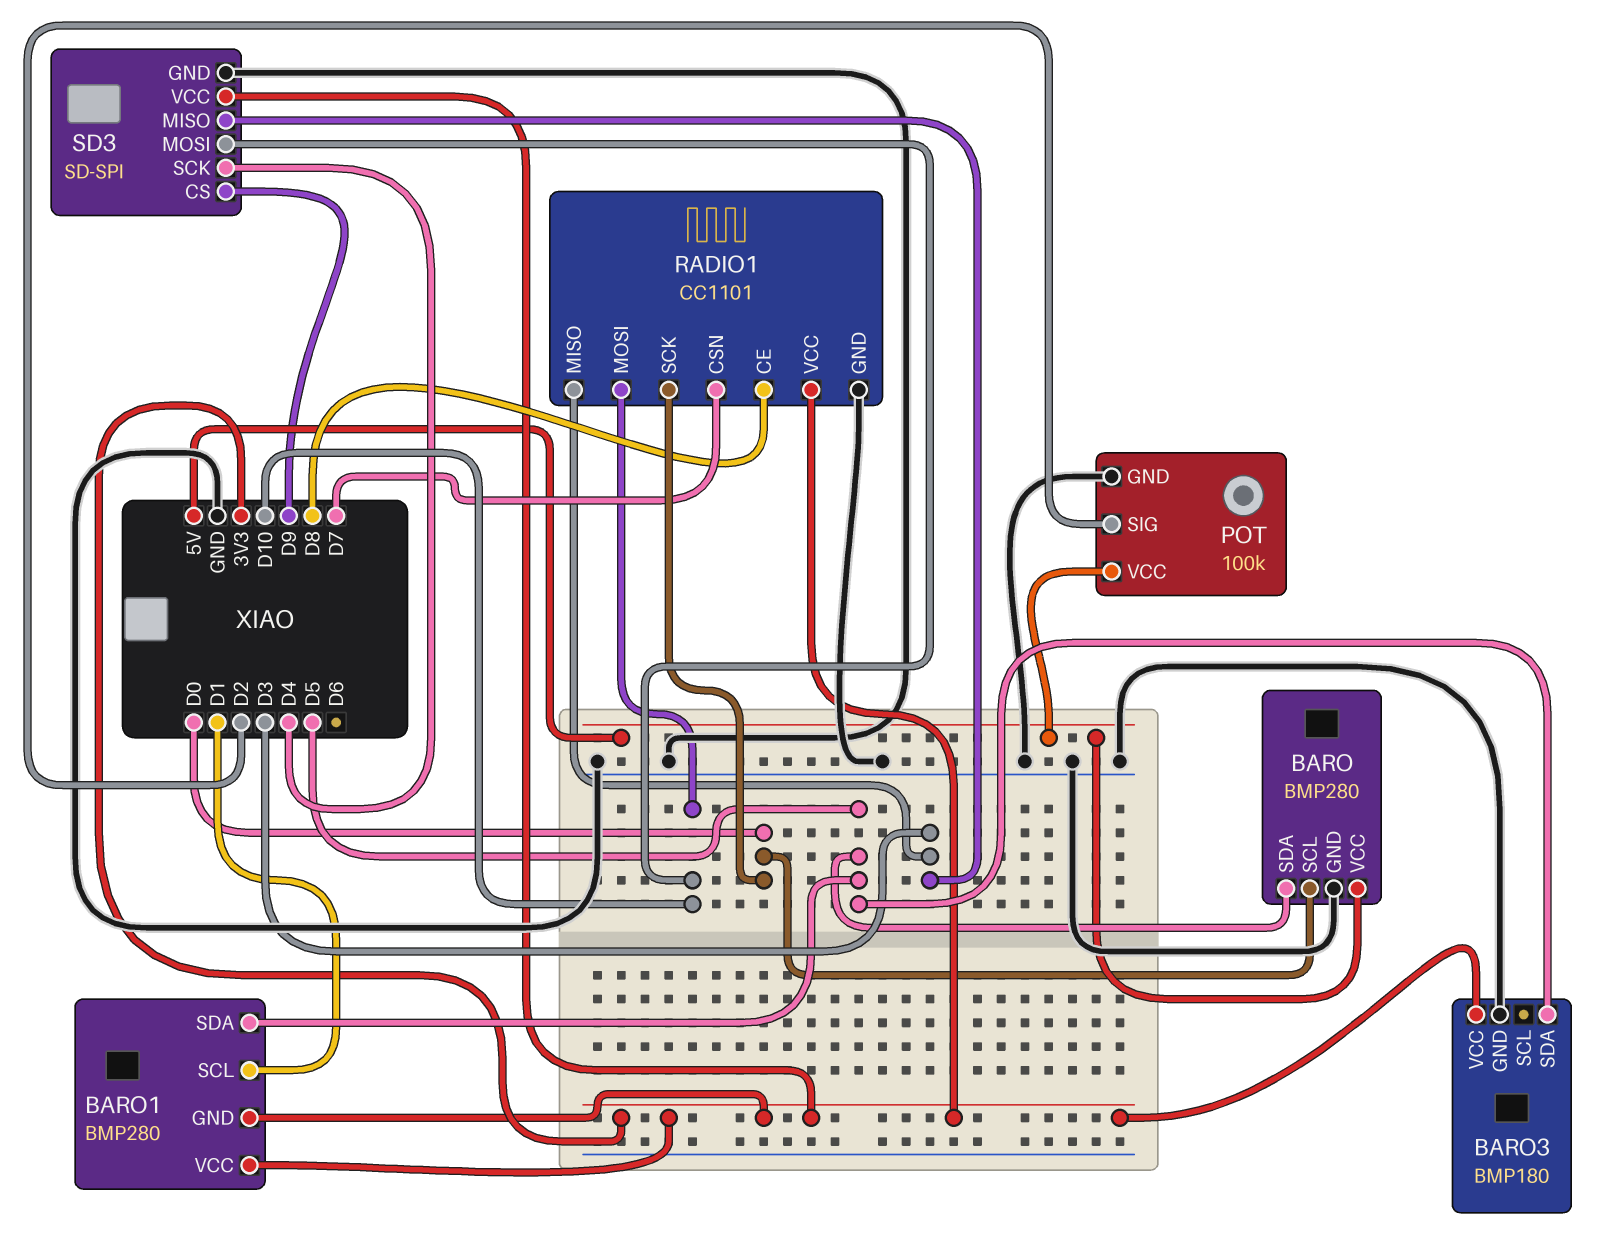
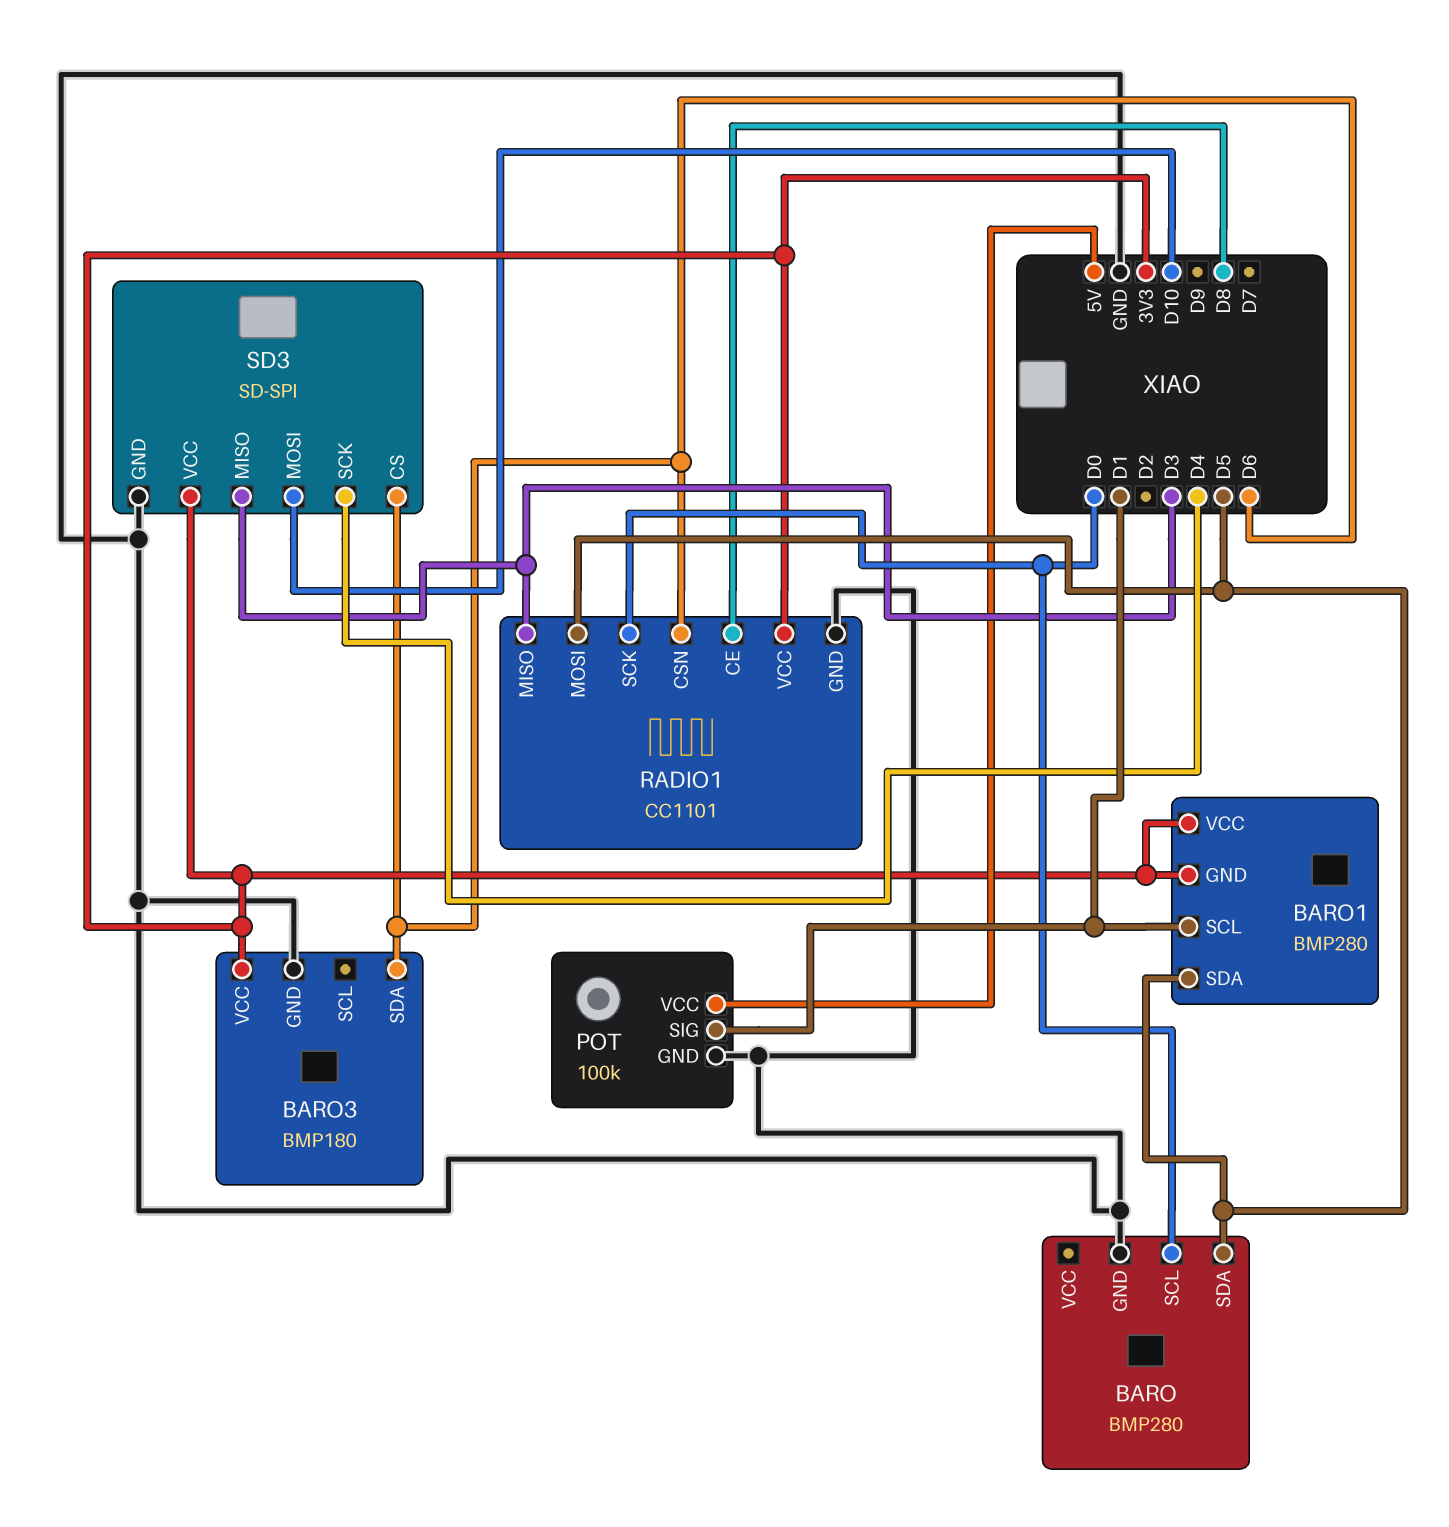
BARO pin VCC: 5V -> none
BARO3 pin SDA: D5 -> D6
POT pin SIG: D2 -> D1
RADIO1 pin CSN: D7 -> D6
RADIO1 pin MOSI: D10 -> D5
SD3 pin CS: D9 -> D6

